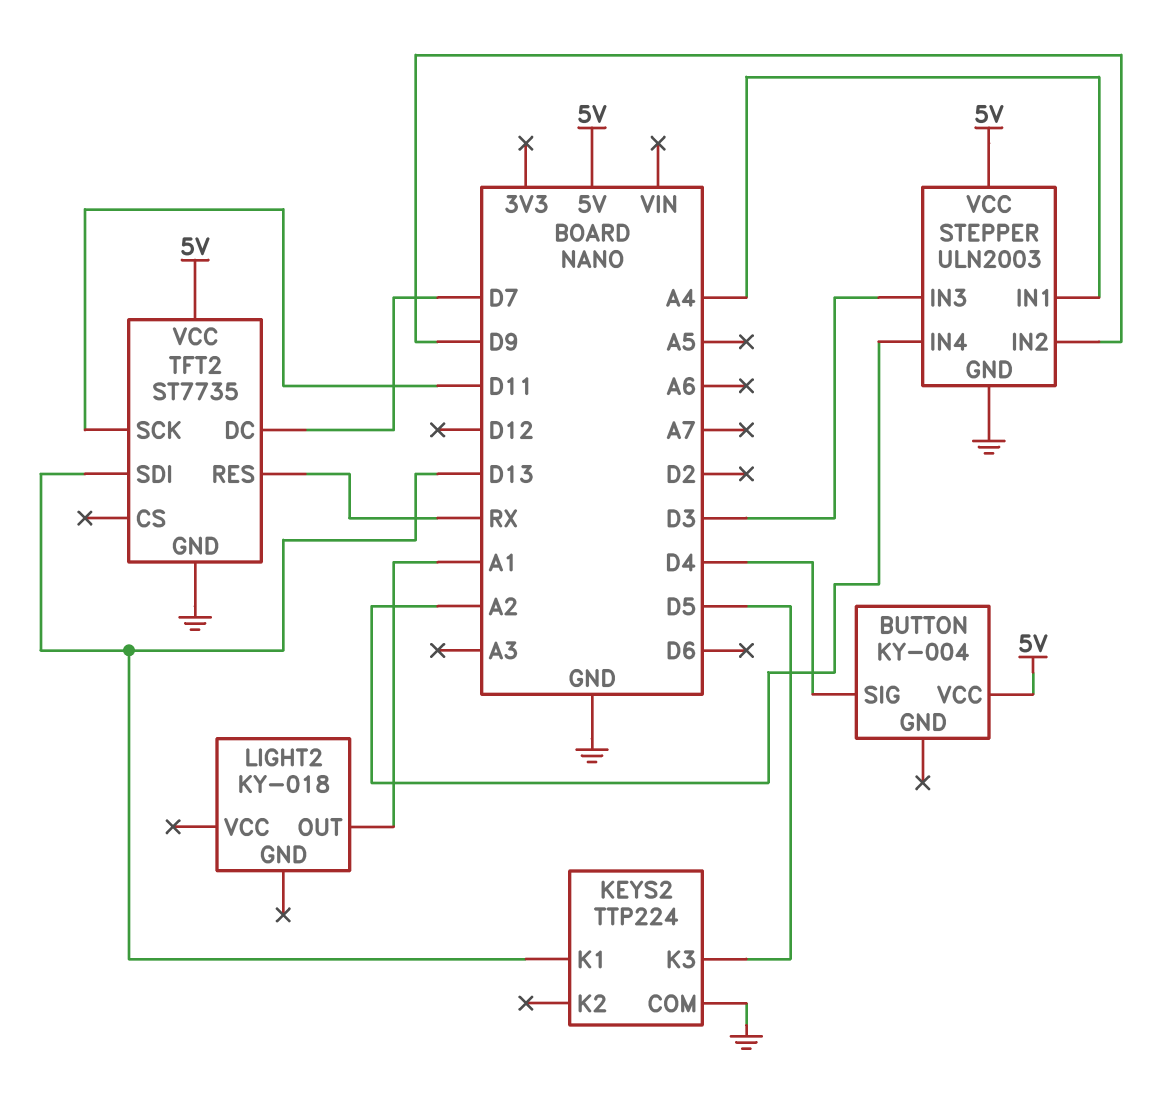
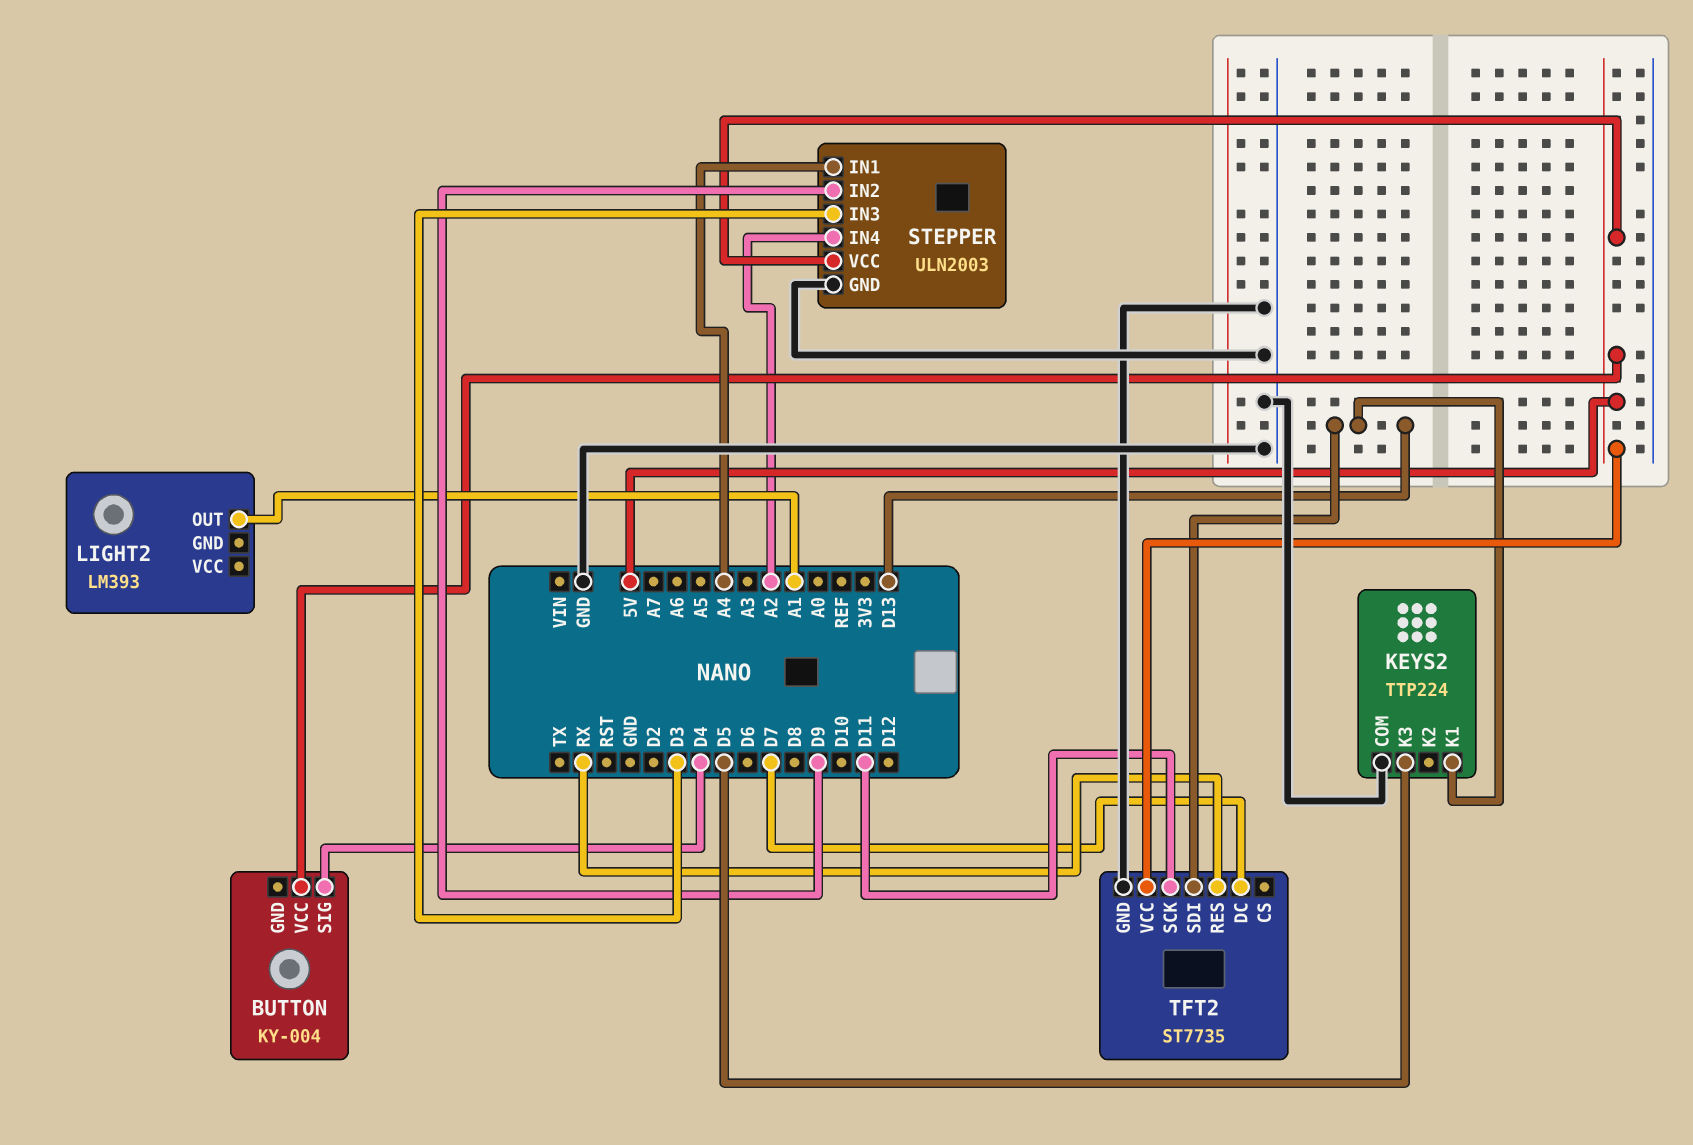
LIGHT2: KY-018 -> LM393

